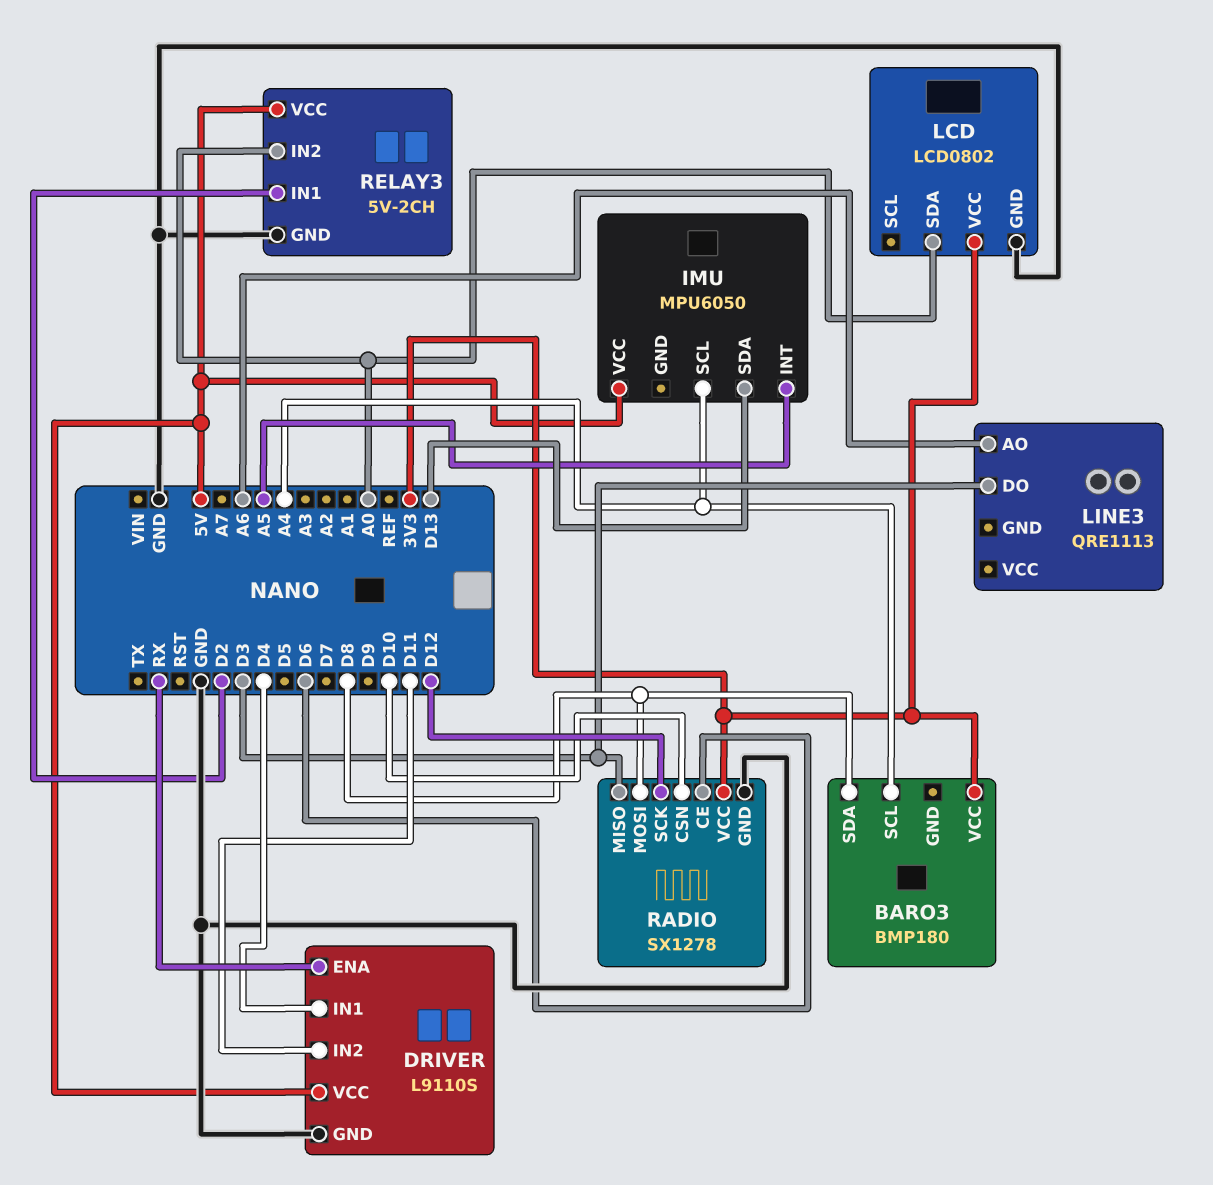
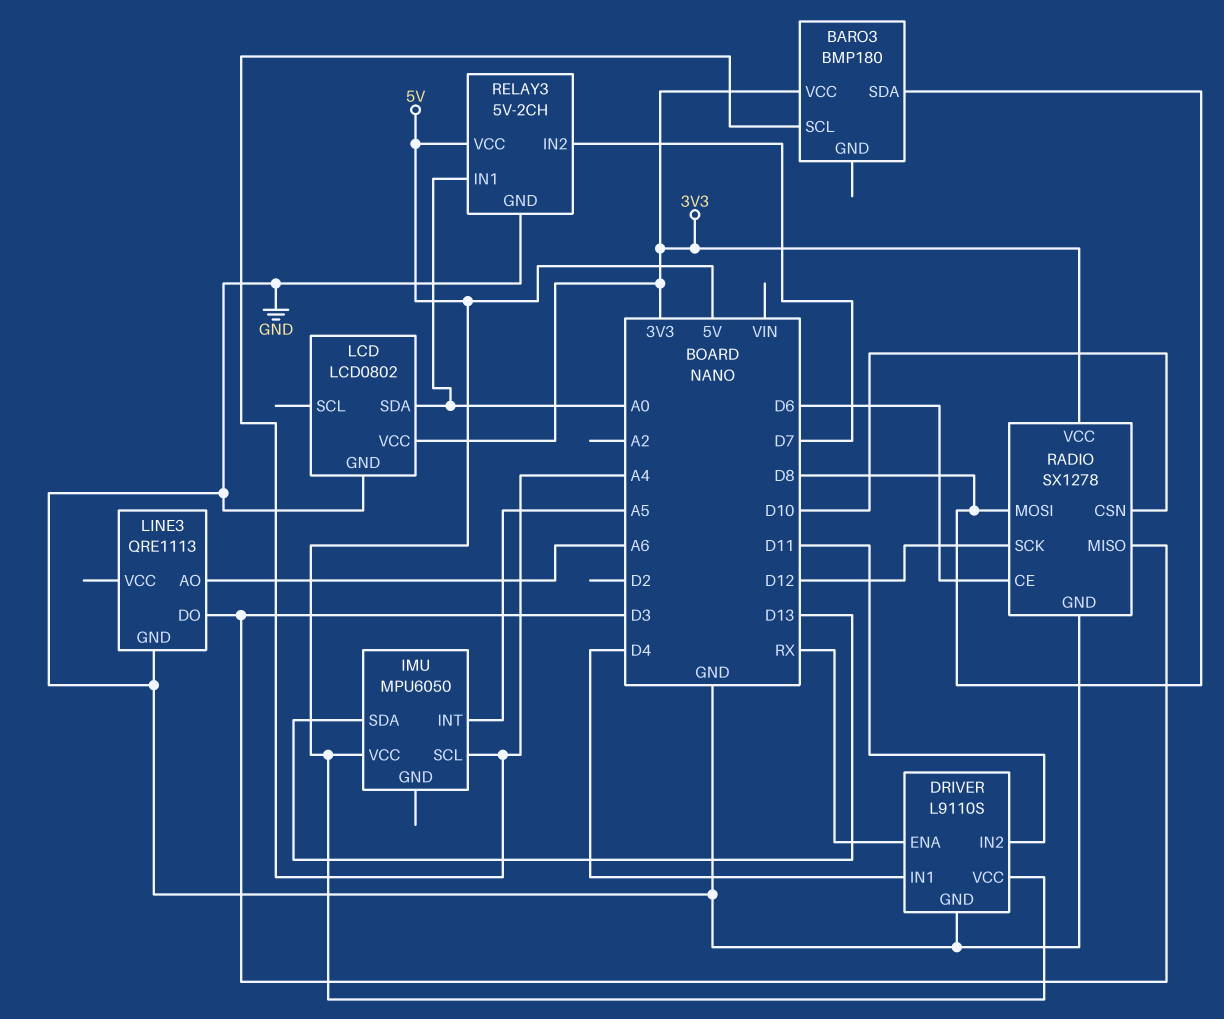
LINE3 pin GND: none -> GND
RELAY3 pin IN1: D2 -> A0
RELAY3 pin IN2: A0 -> D7

